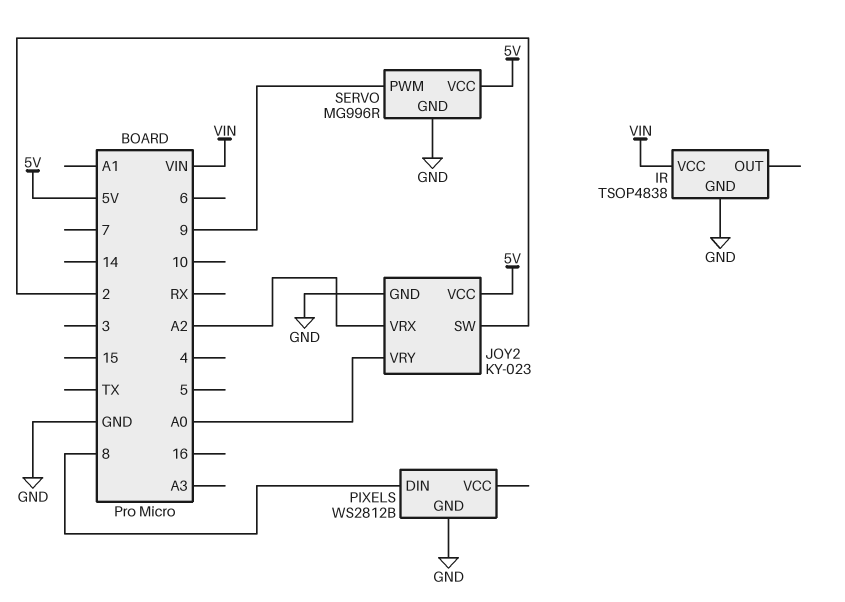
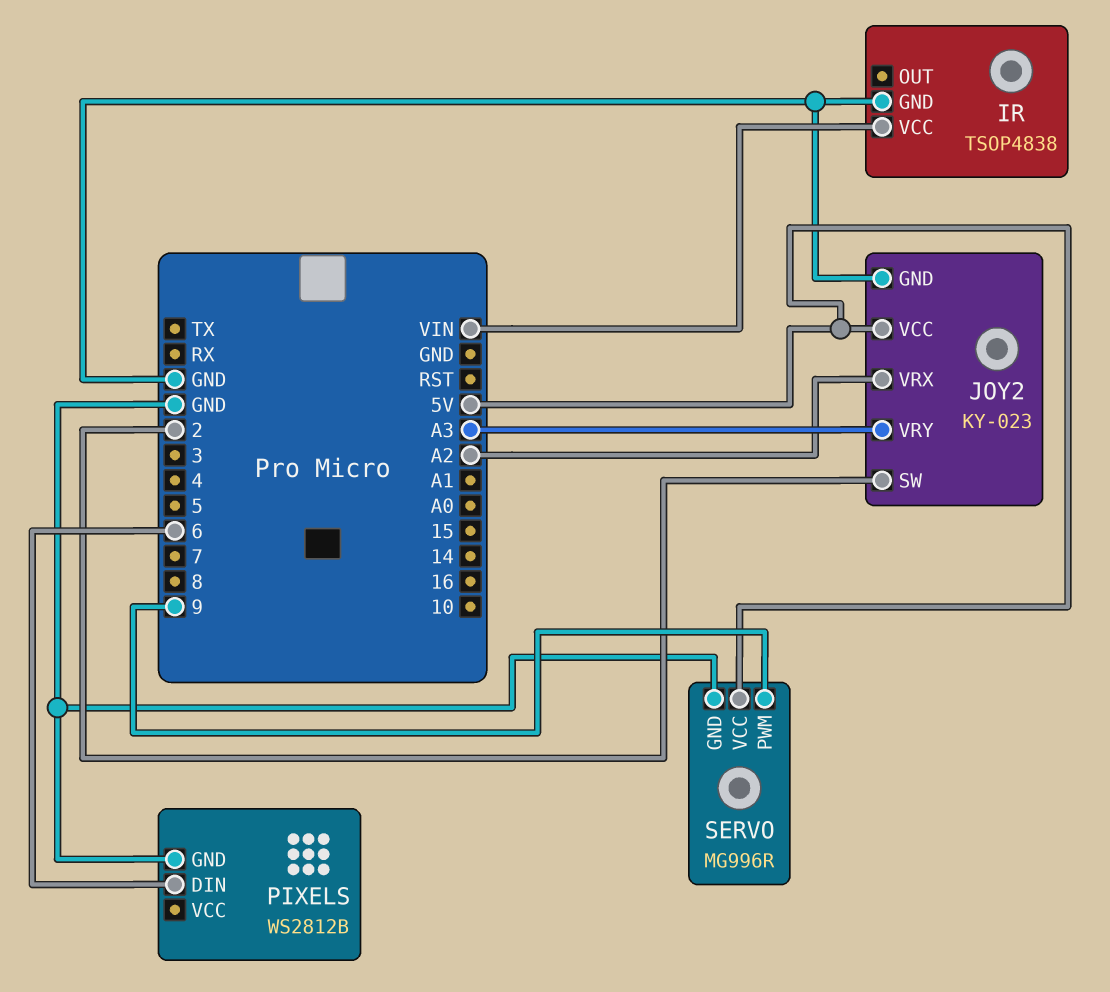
JOY2 pin VRY: A0 -> A3
PIXELS pin DIN: 8 -> 6

